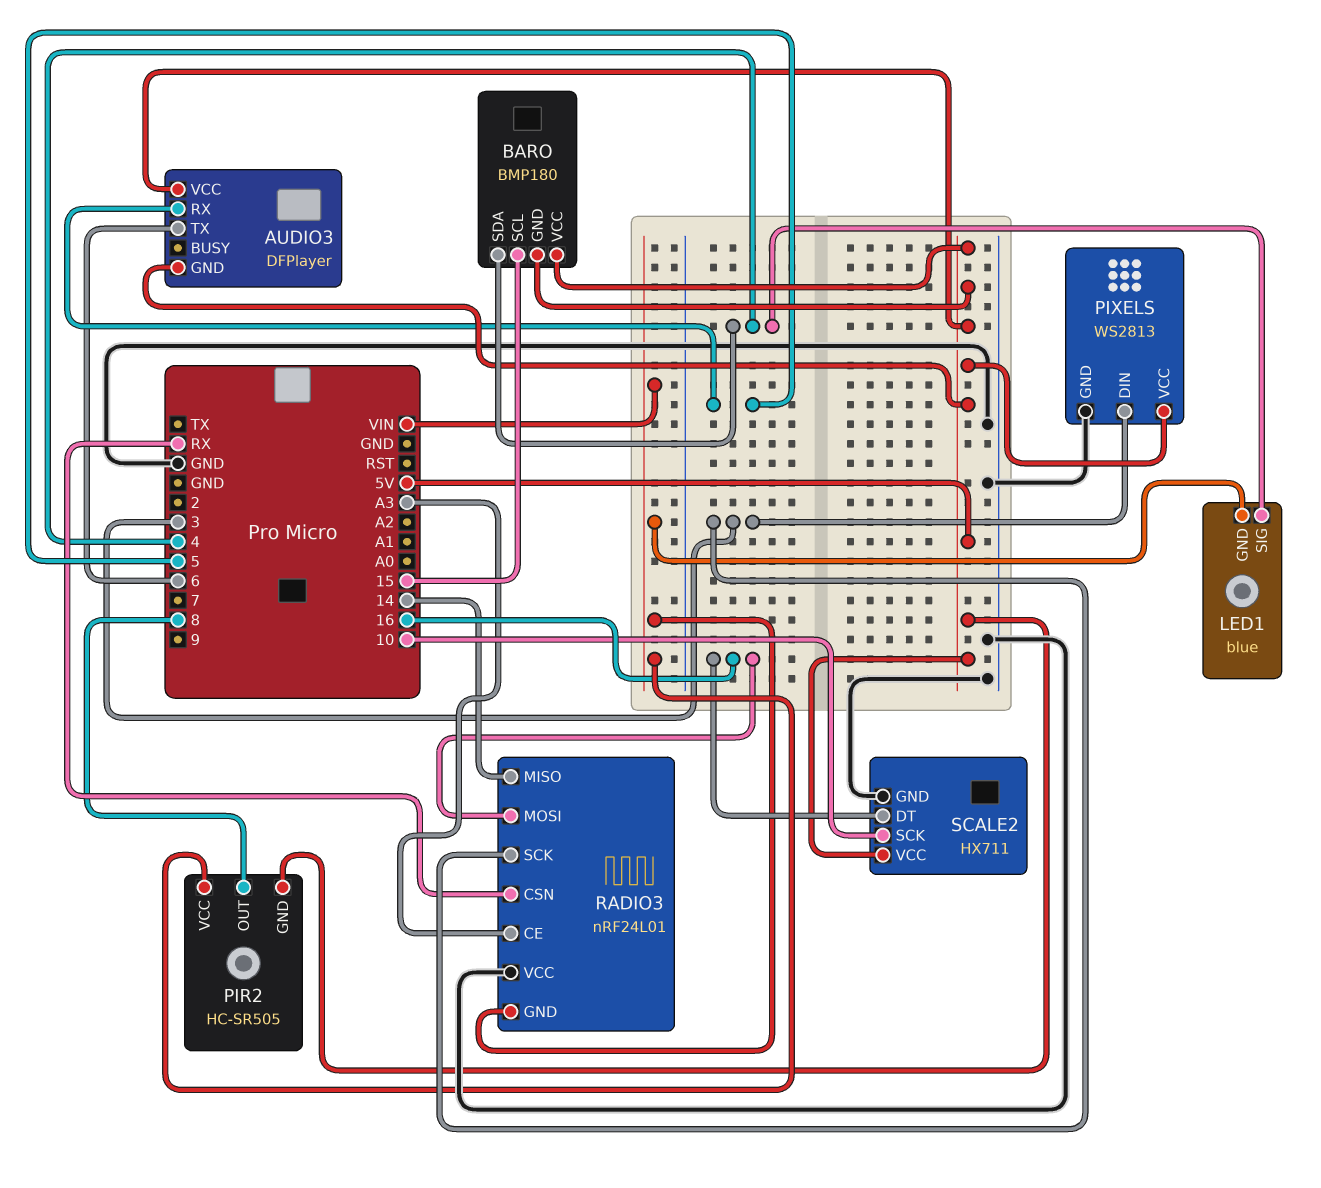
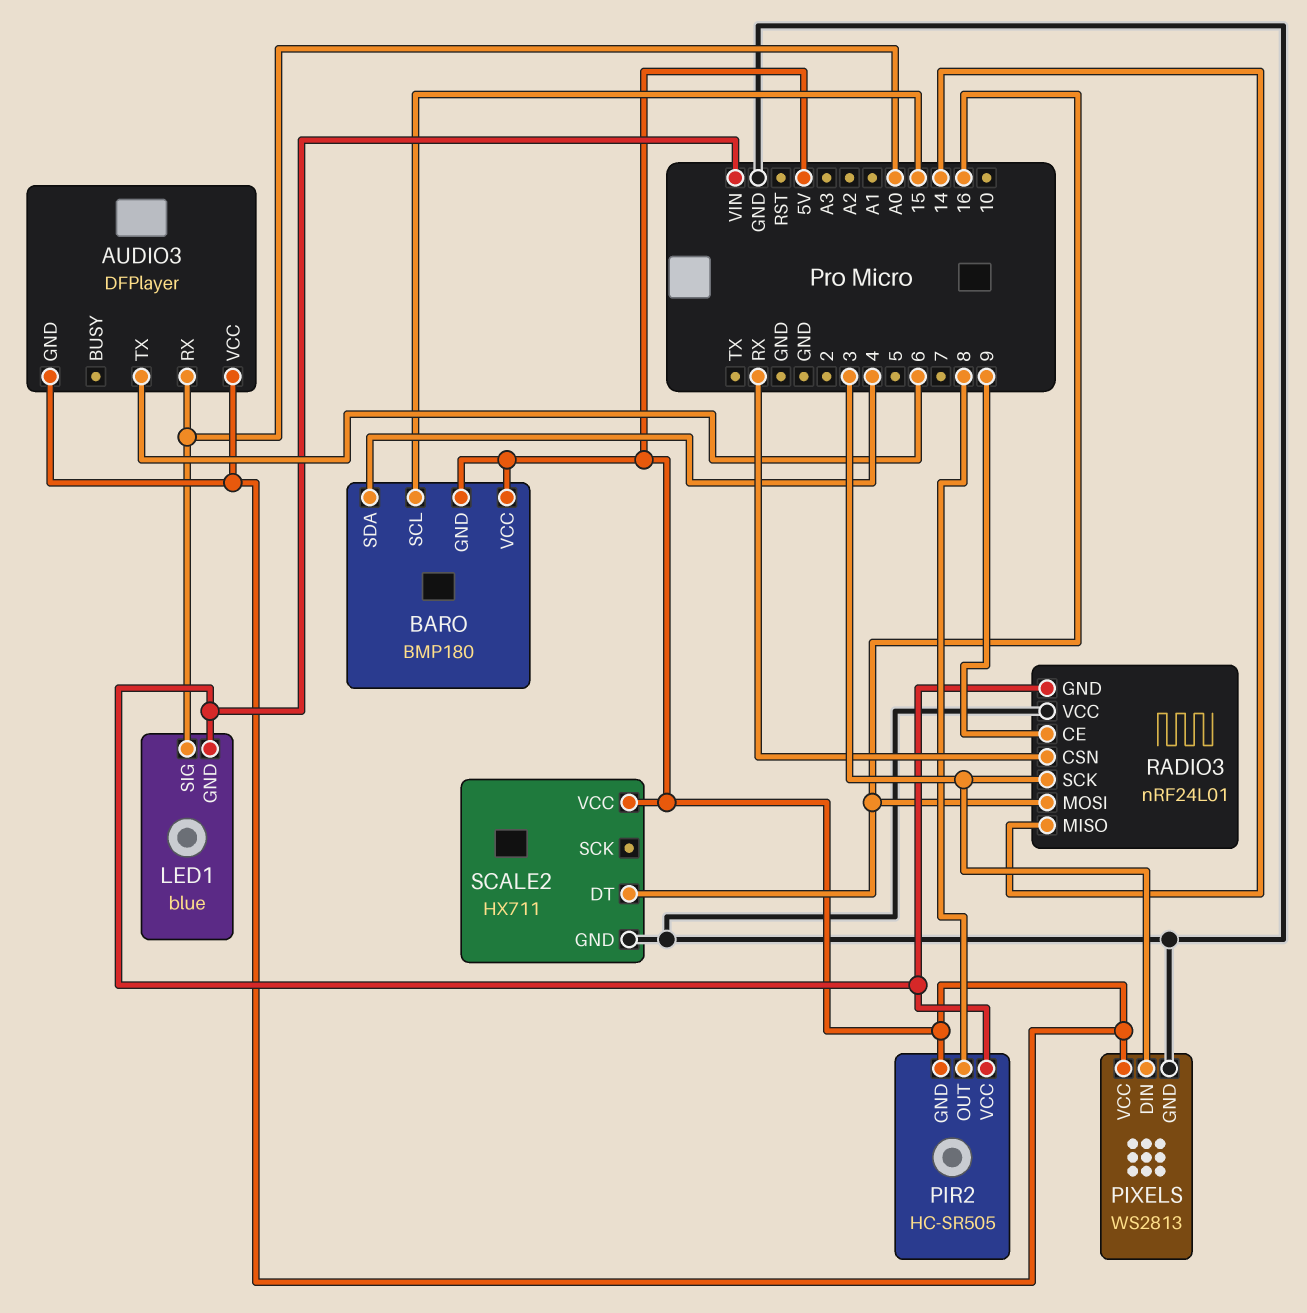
AUDIO3 pin RX: 5 -> A0
LED1 pin SIG: 4 -> A0
RADIO3 pin CE: A3 -> 9
SCALE2 pin SCK: 10 -> none

